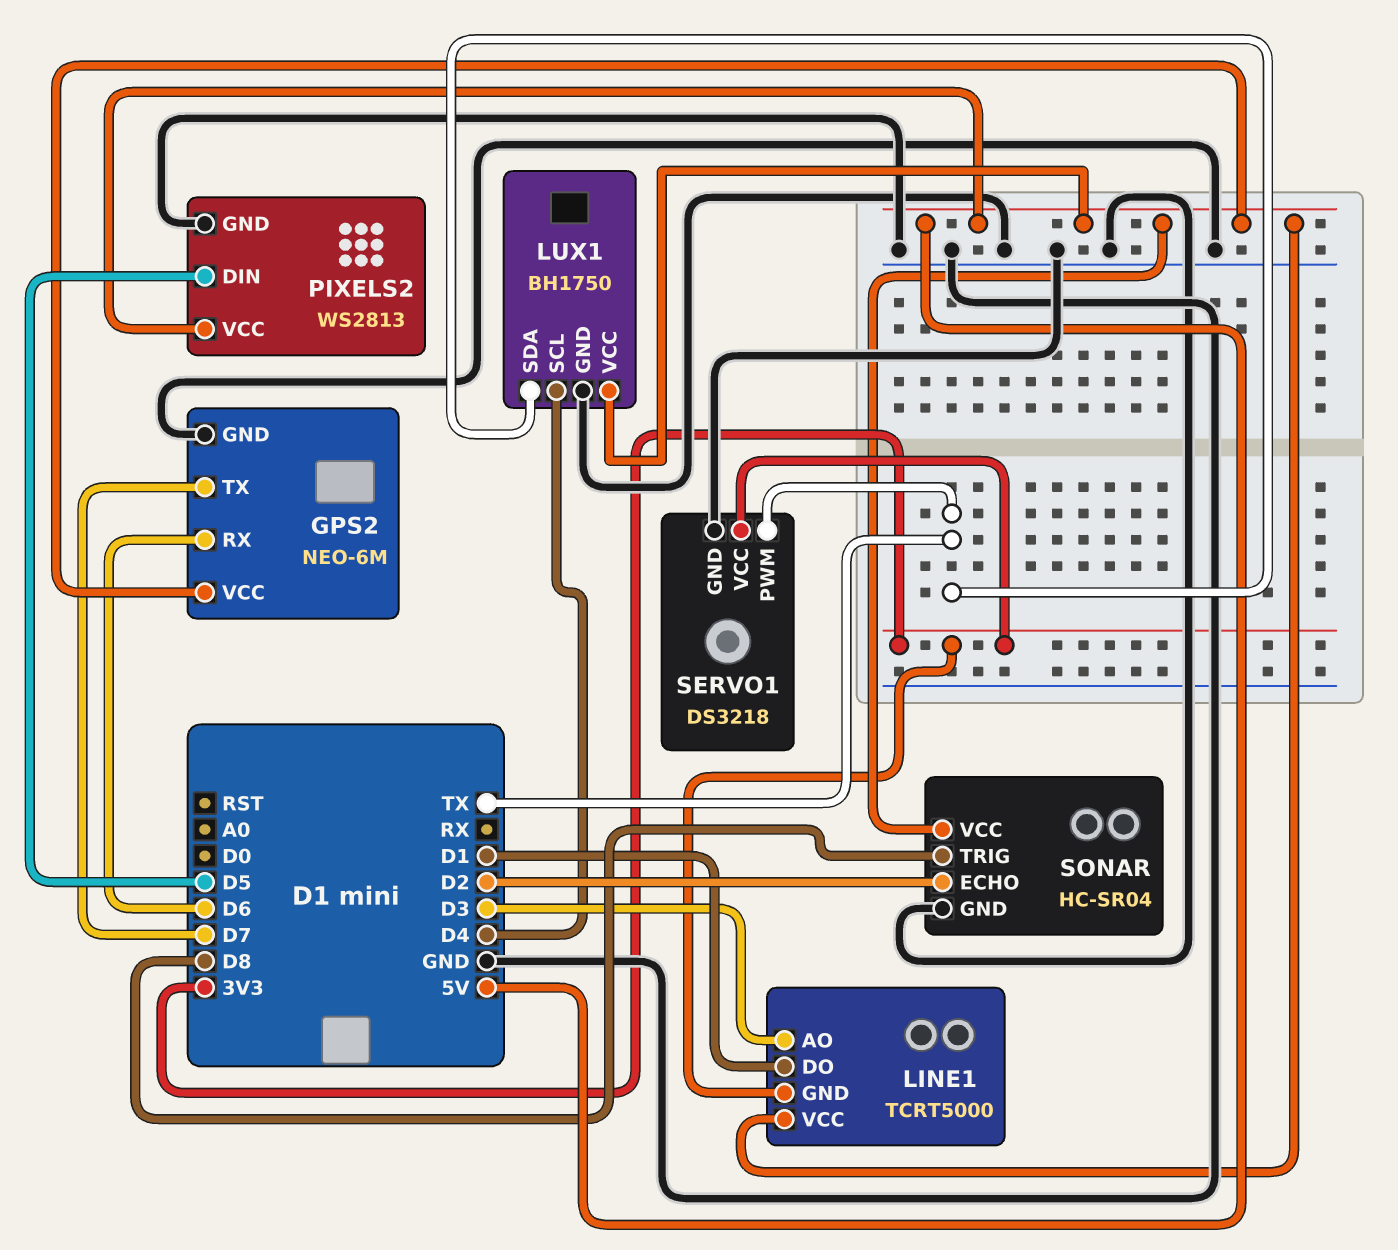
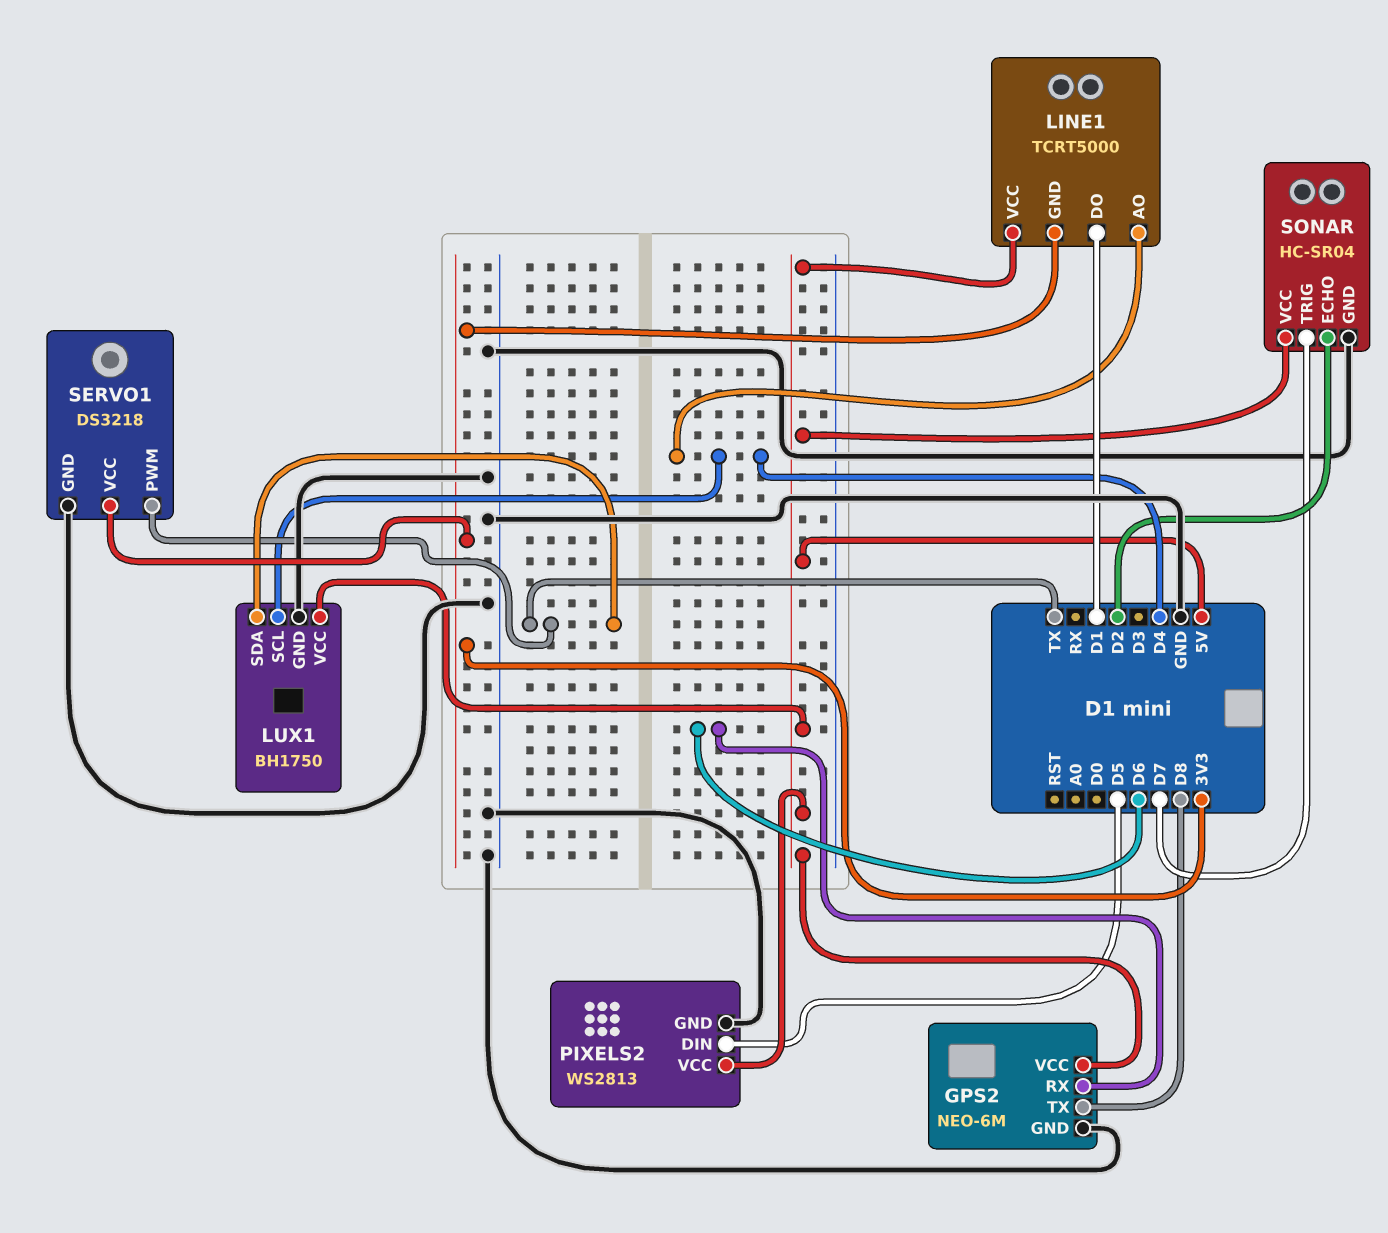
GPS2 pin TX: D7 -> D8
LINE1 pin AO: D3 -> D4
SONAR pin TRIG: D8 -> D7

